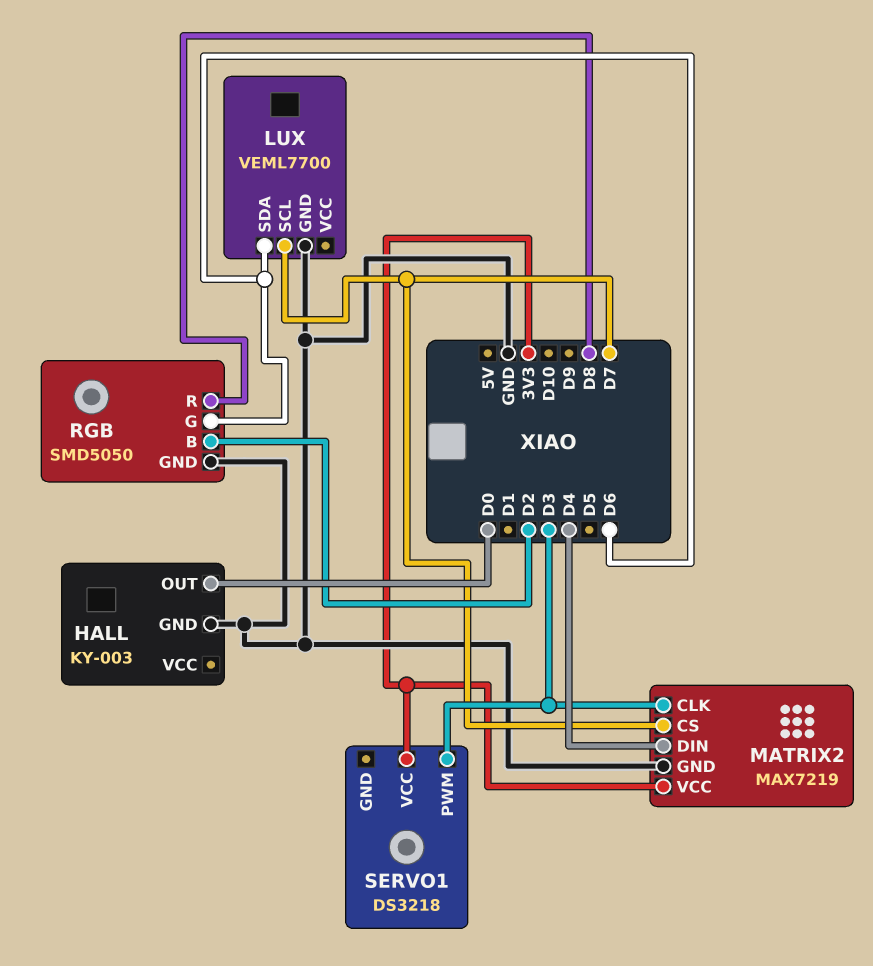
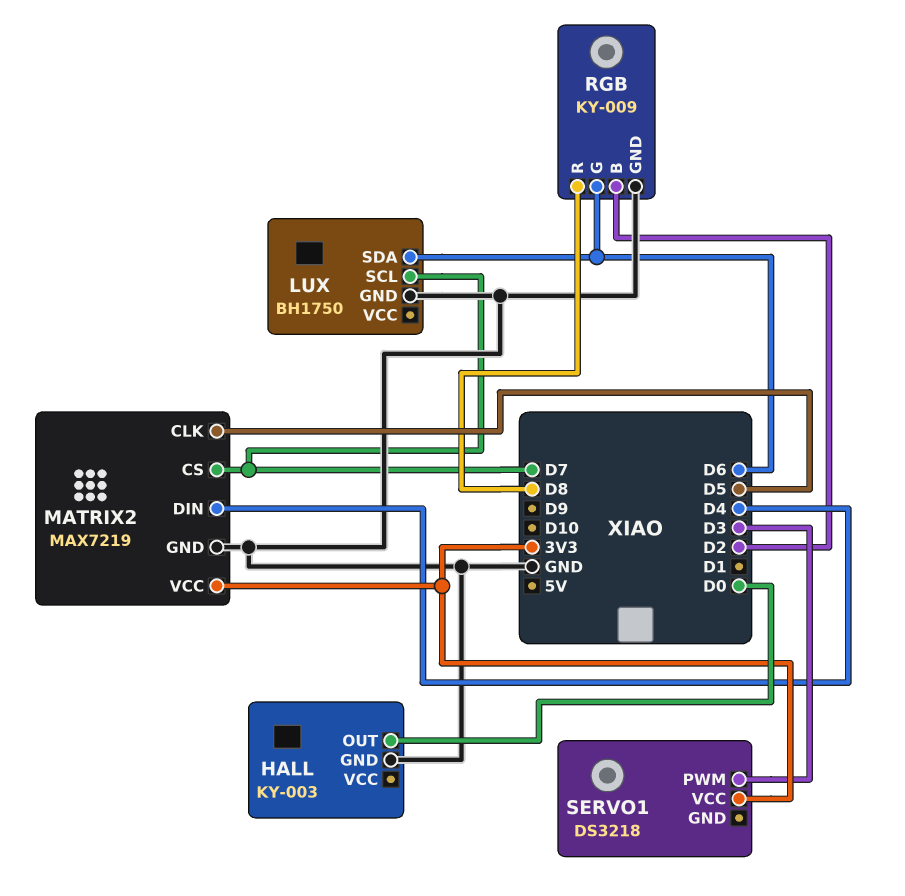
LUX: VEML7700 -> BH1750
MATRIX2 pin CLK: D3 -> D5
RGB: SMD5050 -> KY-009

